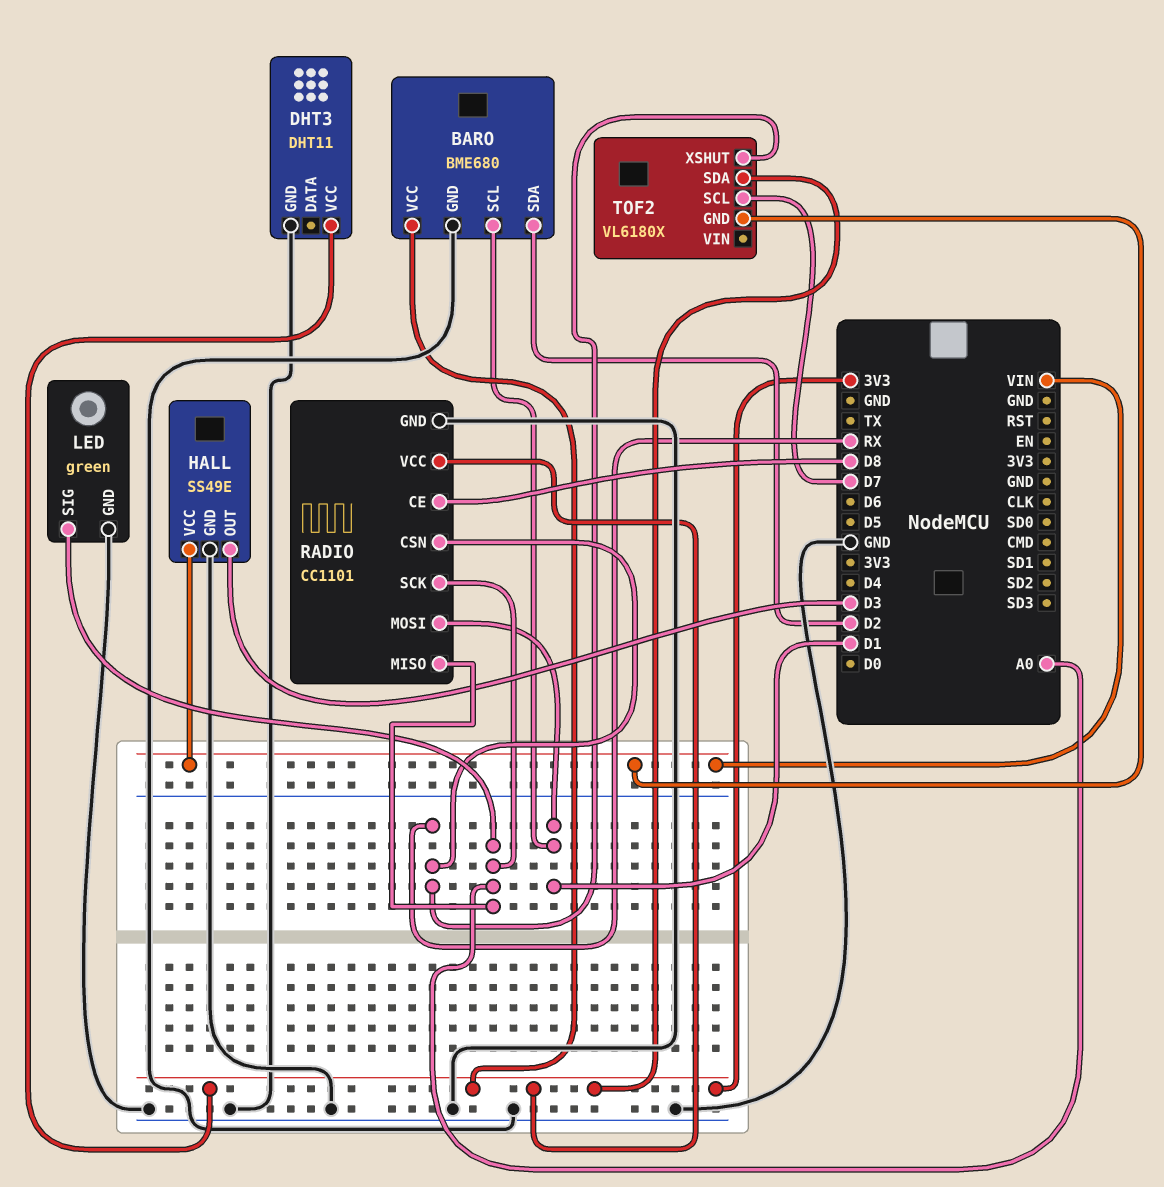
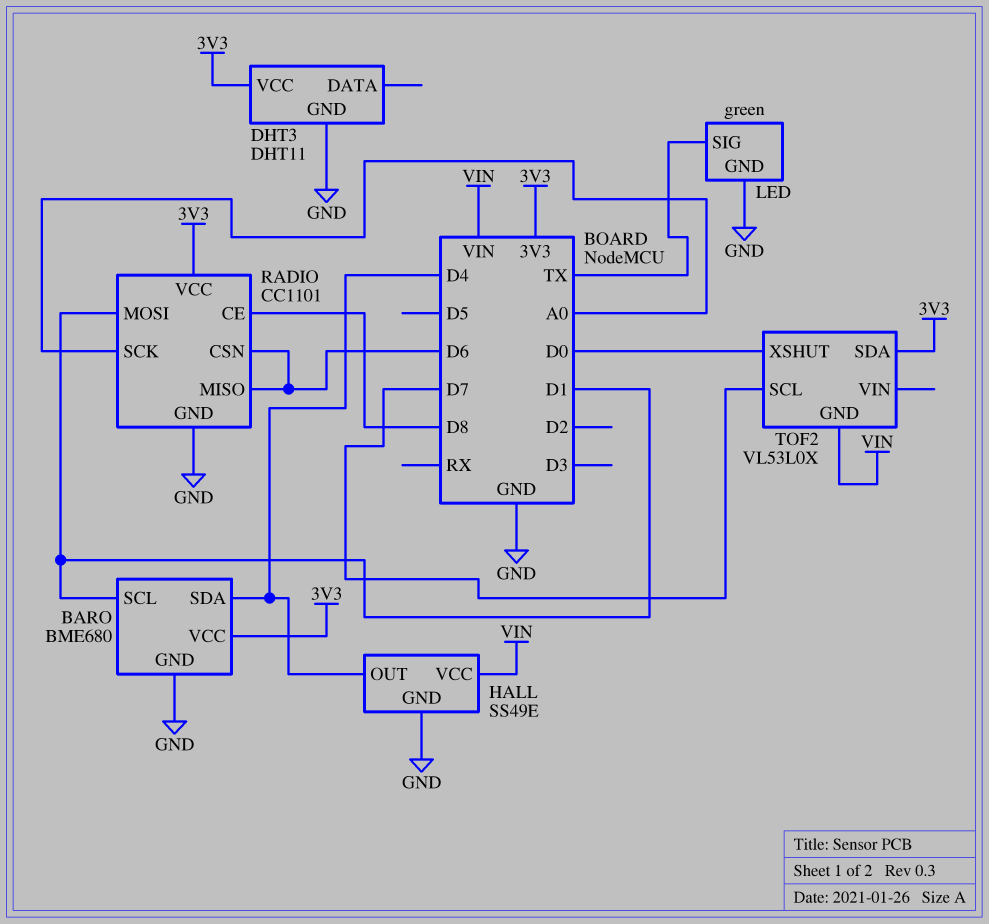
BARO pin SDA: D2 -> D4
HALL pin OUT: D3 -> D4
LED pin SIG: A0 -> TX
RADIO pin CSN: RX -> D6
RADIO pin MISO: A0 -> D6
TOF2: VL6180X -> VL53L0X
TOF2 pin XSHUT: RX -> D0

